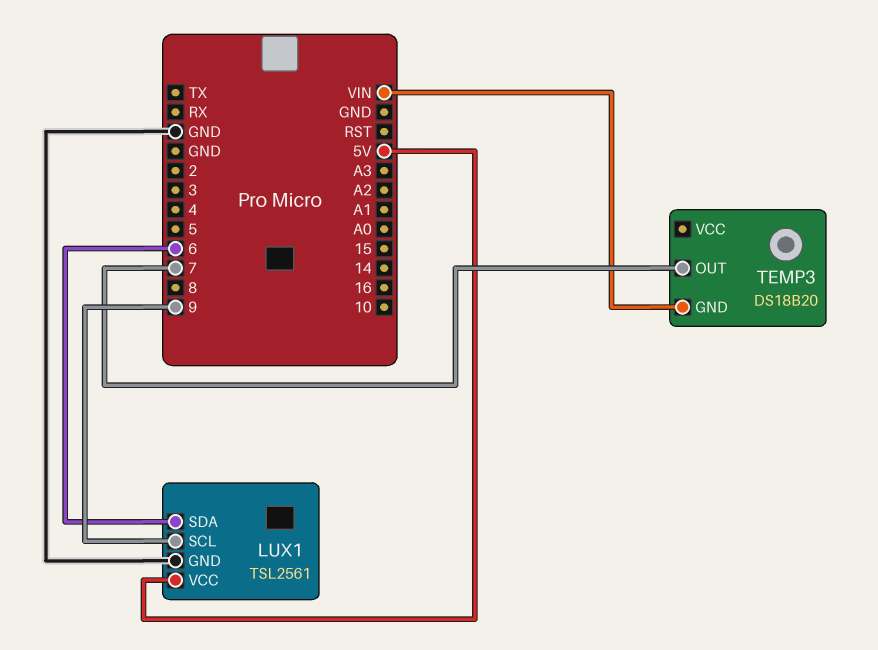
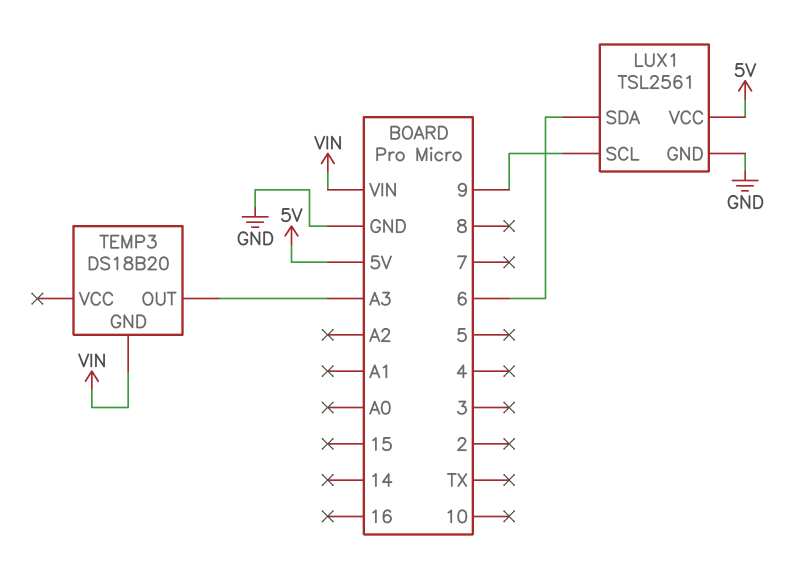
TEMP3 pin OUT: 7 -> A3

